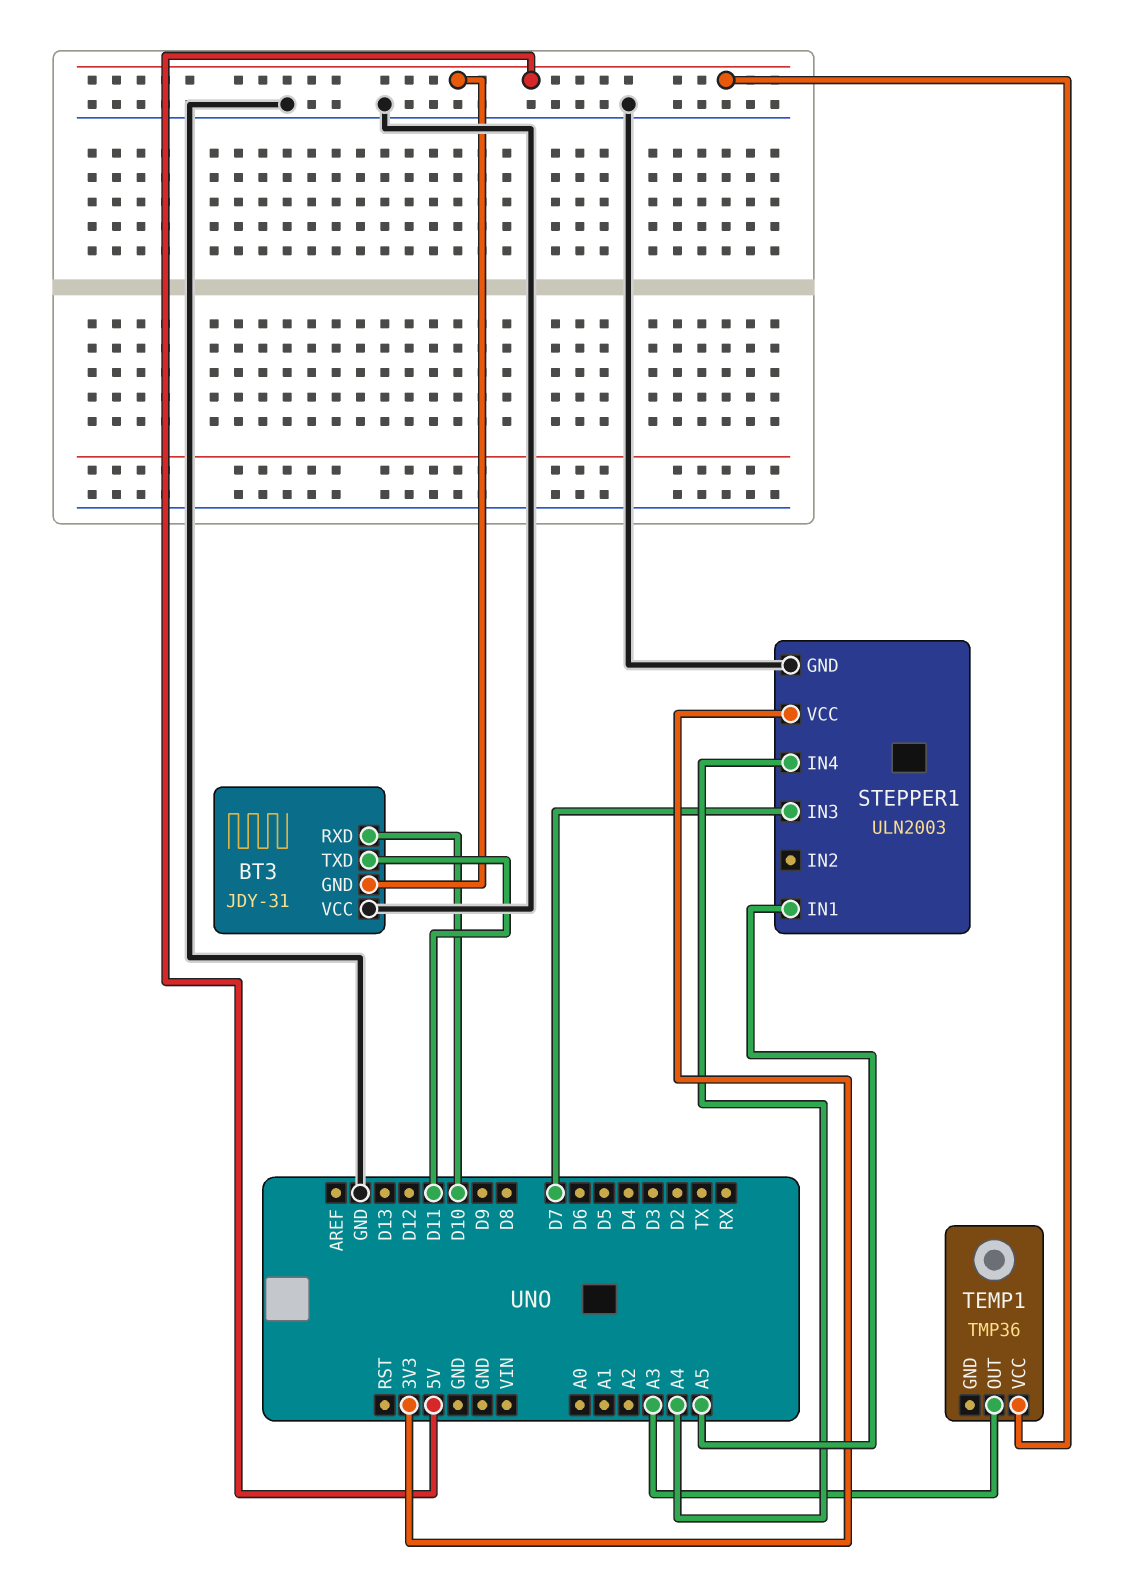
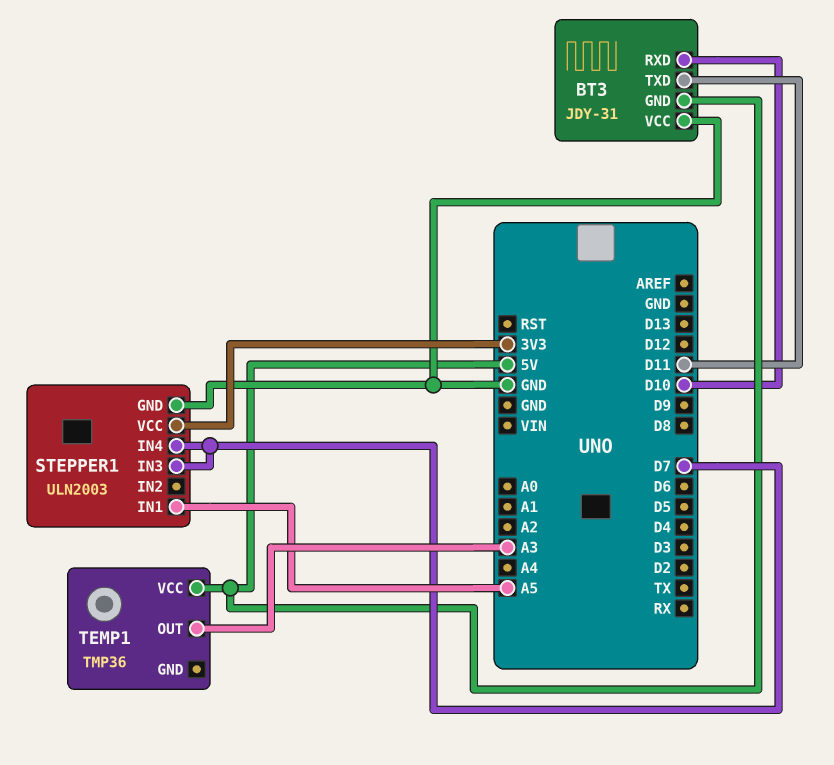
STEPPER1 pin IN4: A4 -> D7

